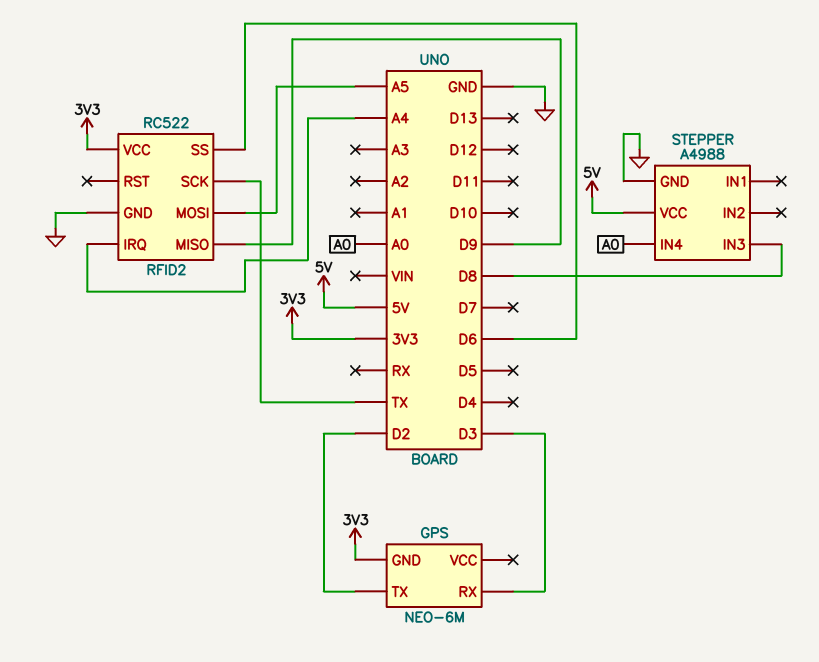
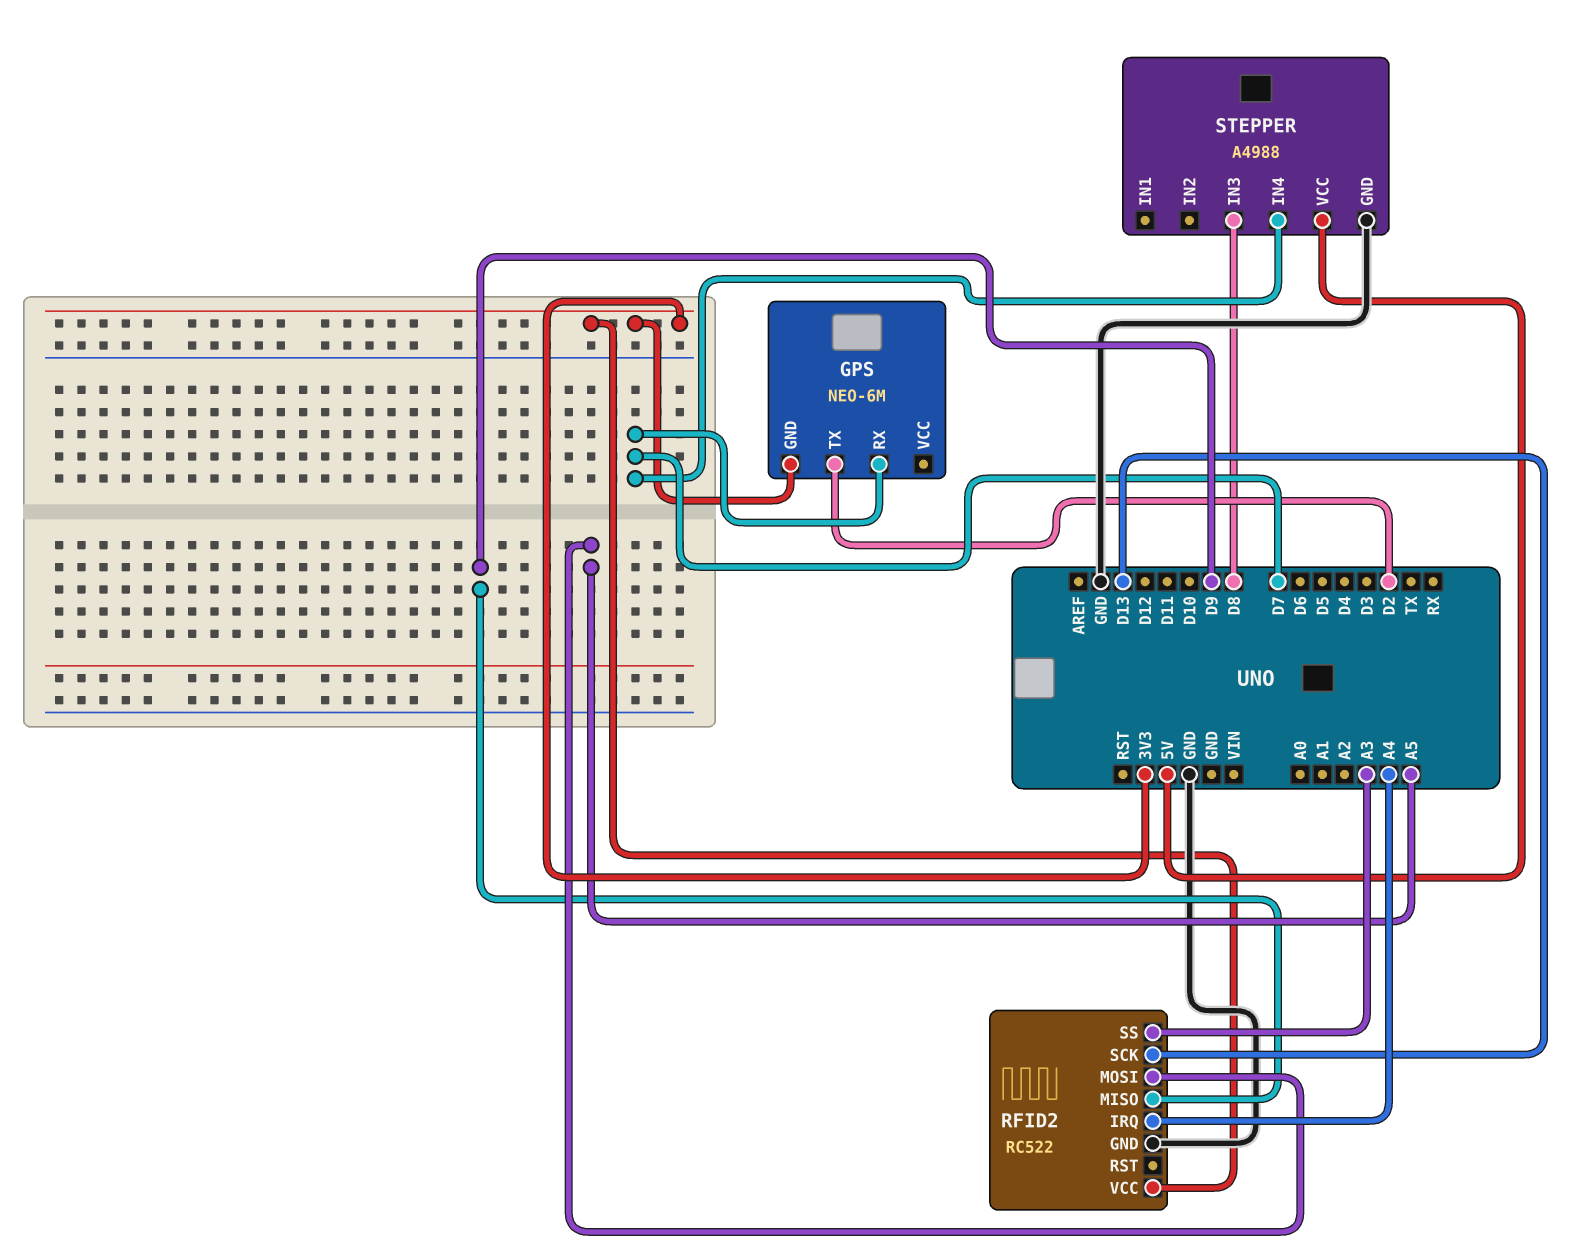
GPS pin RX: D3 -> D7
RFID2 pin SCK: TX -> D13
RFID2 pin SS: D6 -> A3
STEPPER pin IN4: A0 -> D7

